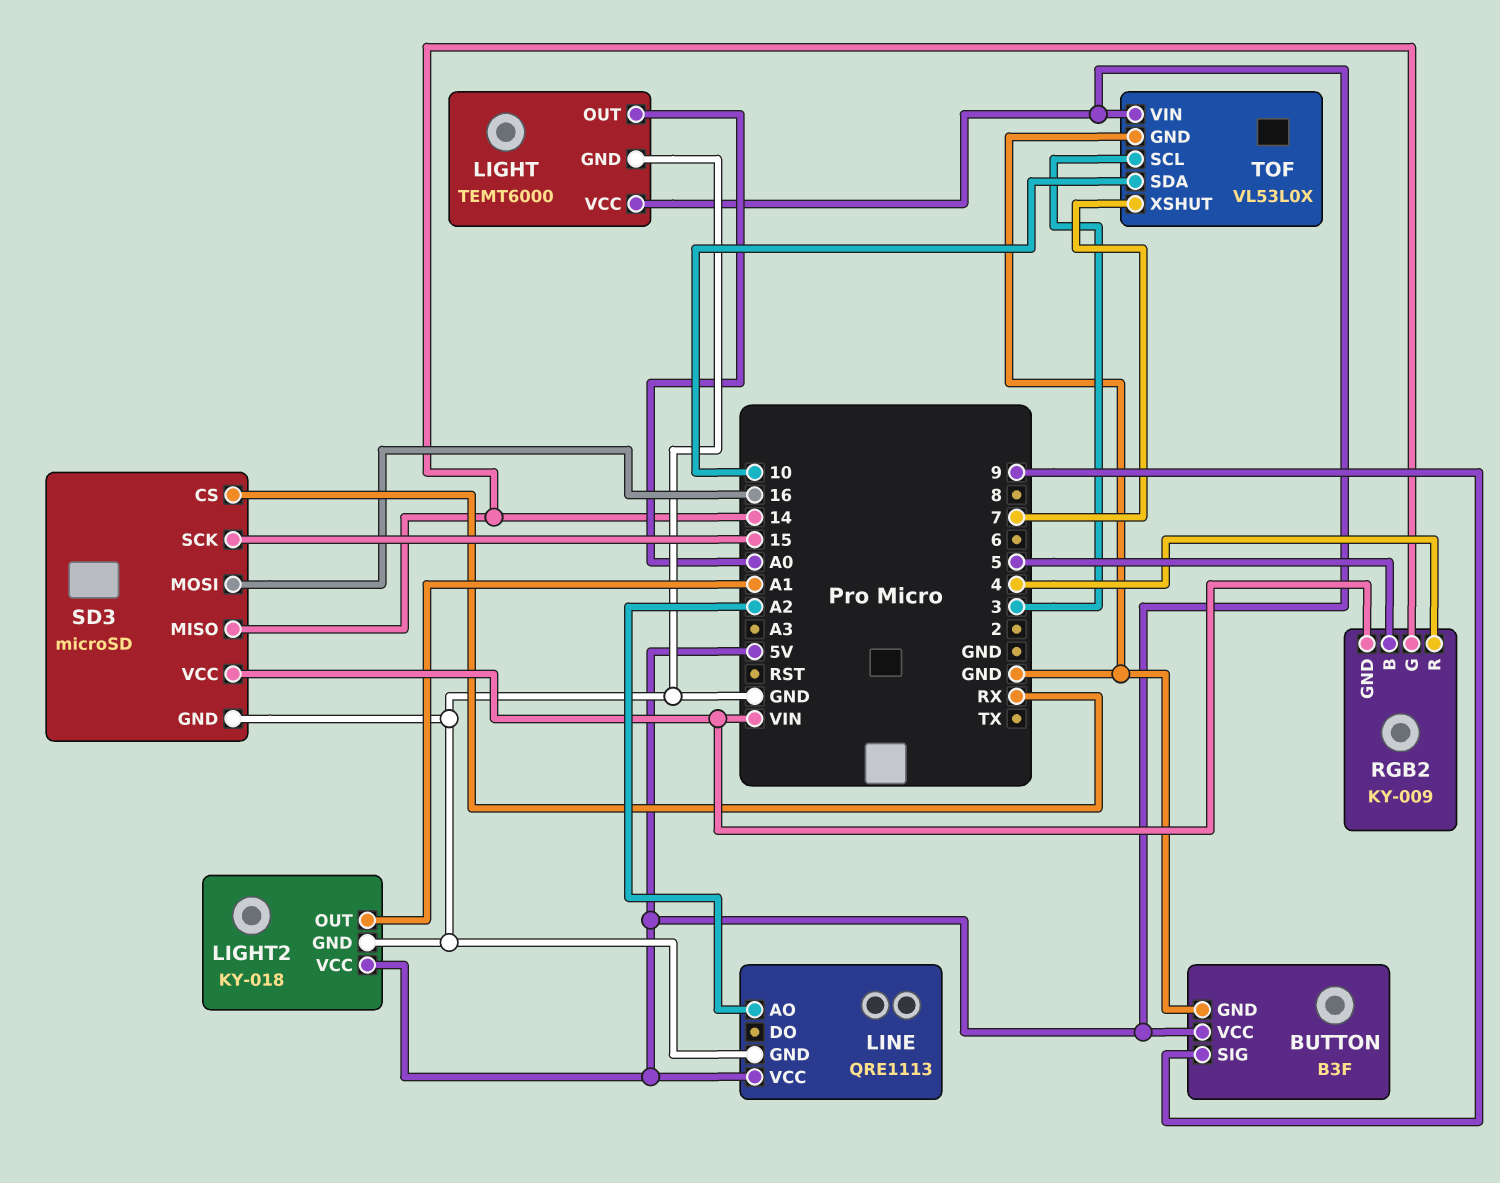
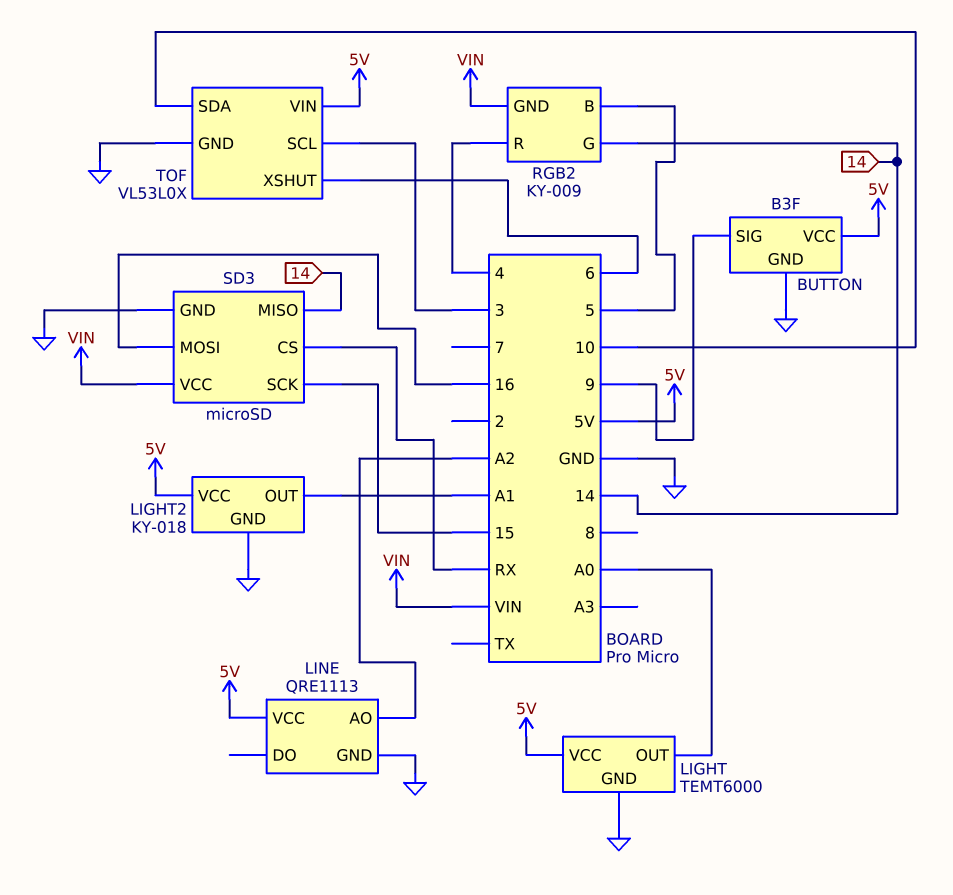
TOF pin XSHUT: 7 -> 6

